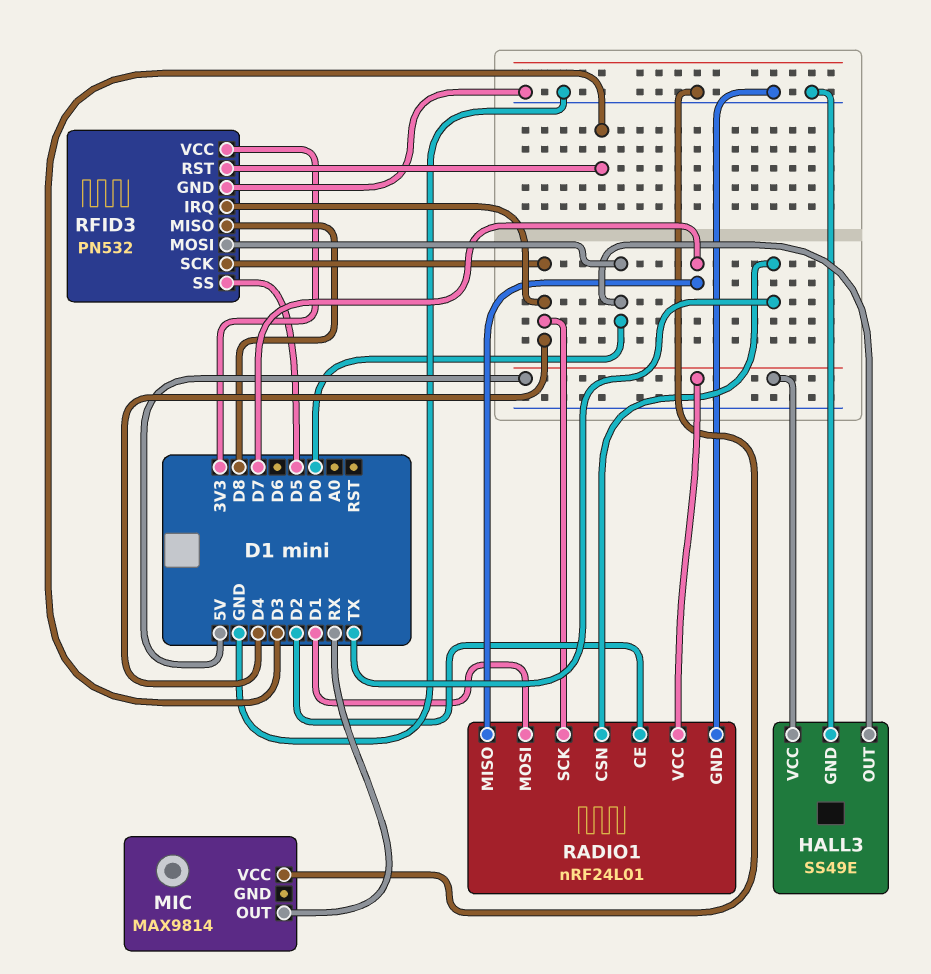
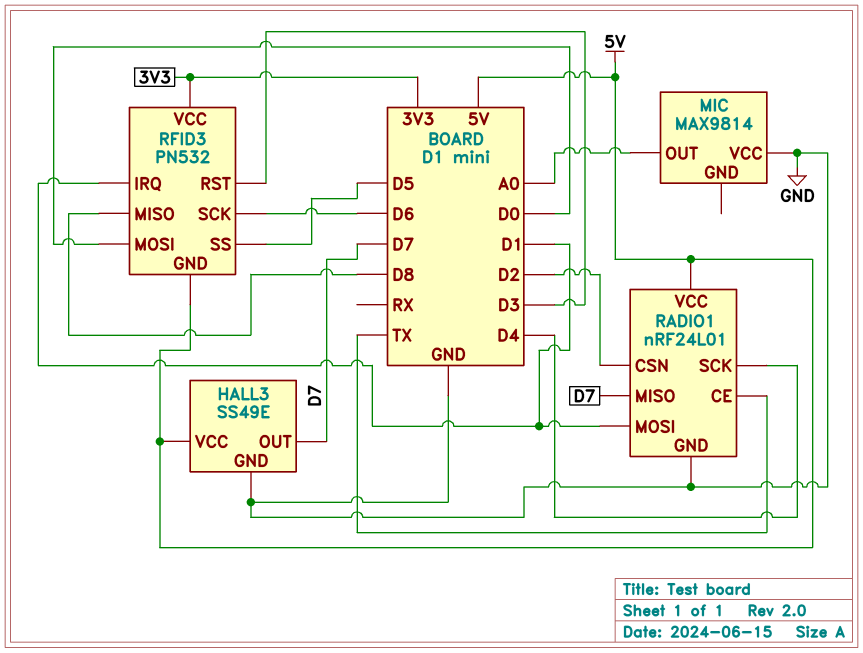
HALL3 pin OUT: D0 -> D7
MIC pin OUT: RX -> A0
RADIO1 pin CE: D2 -> TX
RADIO1 pin CSN: TX -> D2
RFID3 pin GND: GND -> 5V
RFID3 pin IRQ: D4 -> D1
RFID3 pin SCK: D4 -> D6

